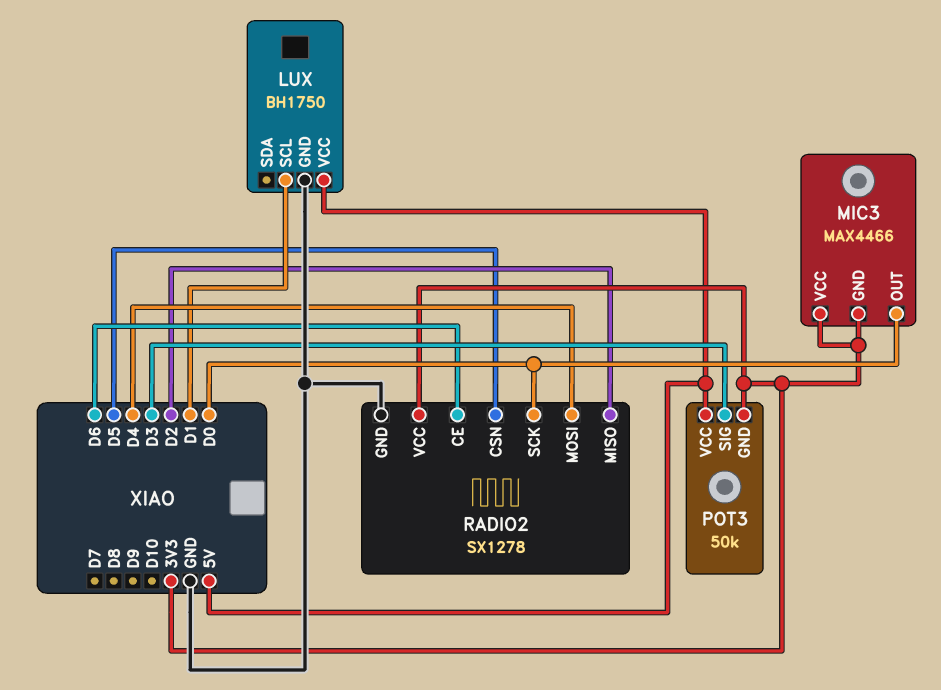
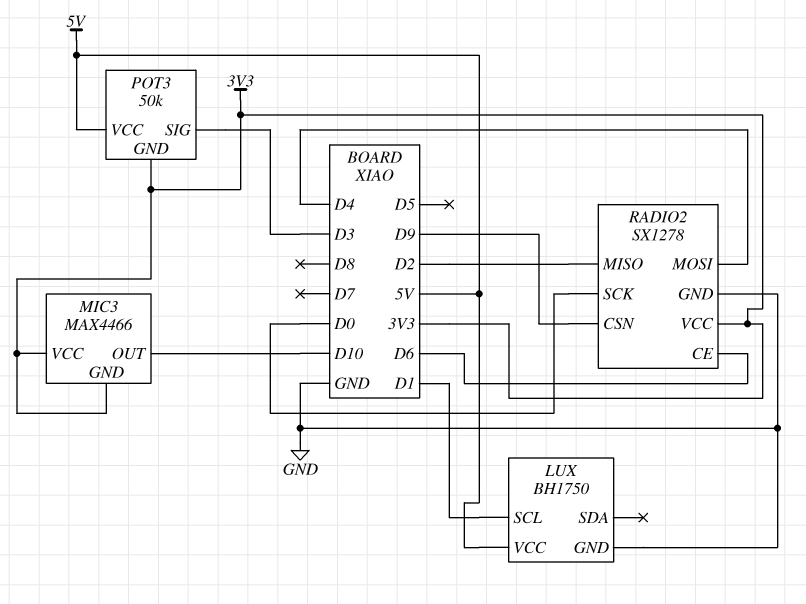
MIC3 pin OUT: D0 -> D10
RADIO2 pin CSN: D5 -> D9

